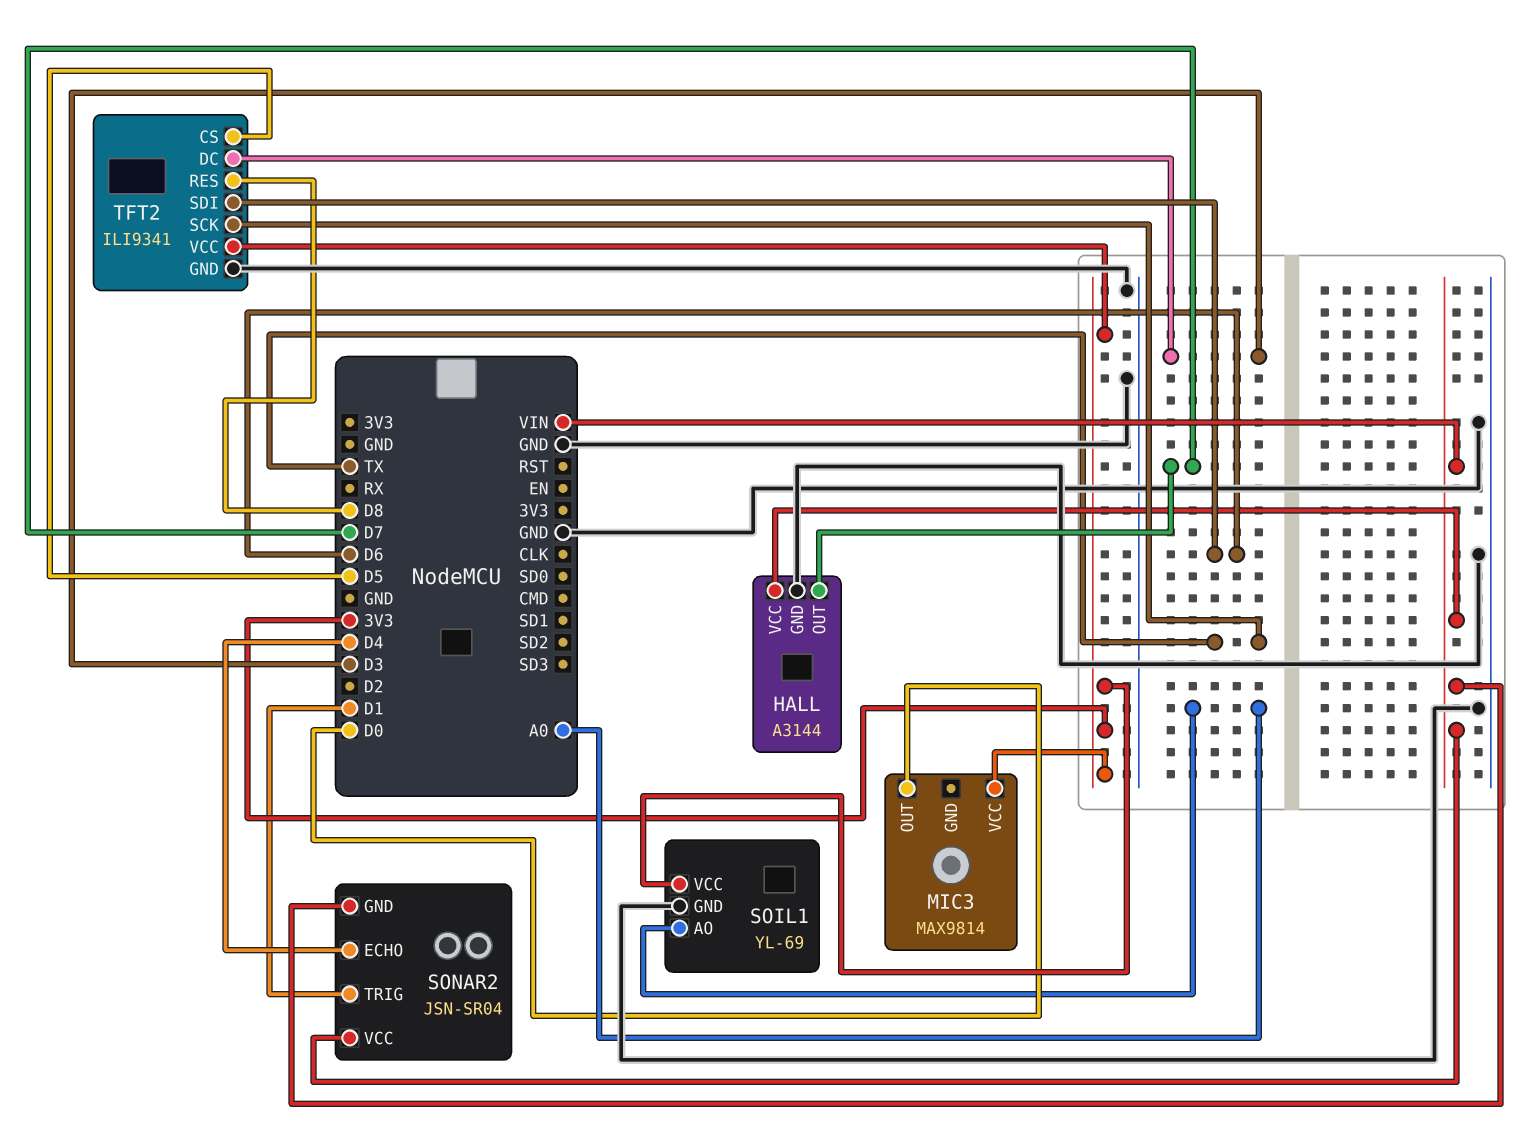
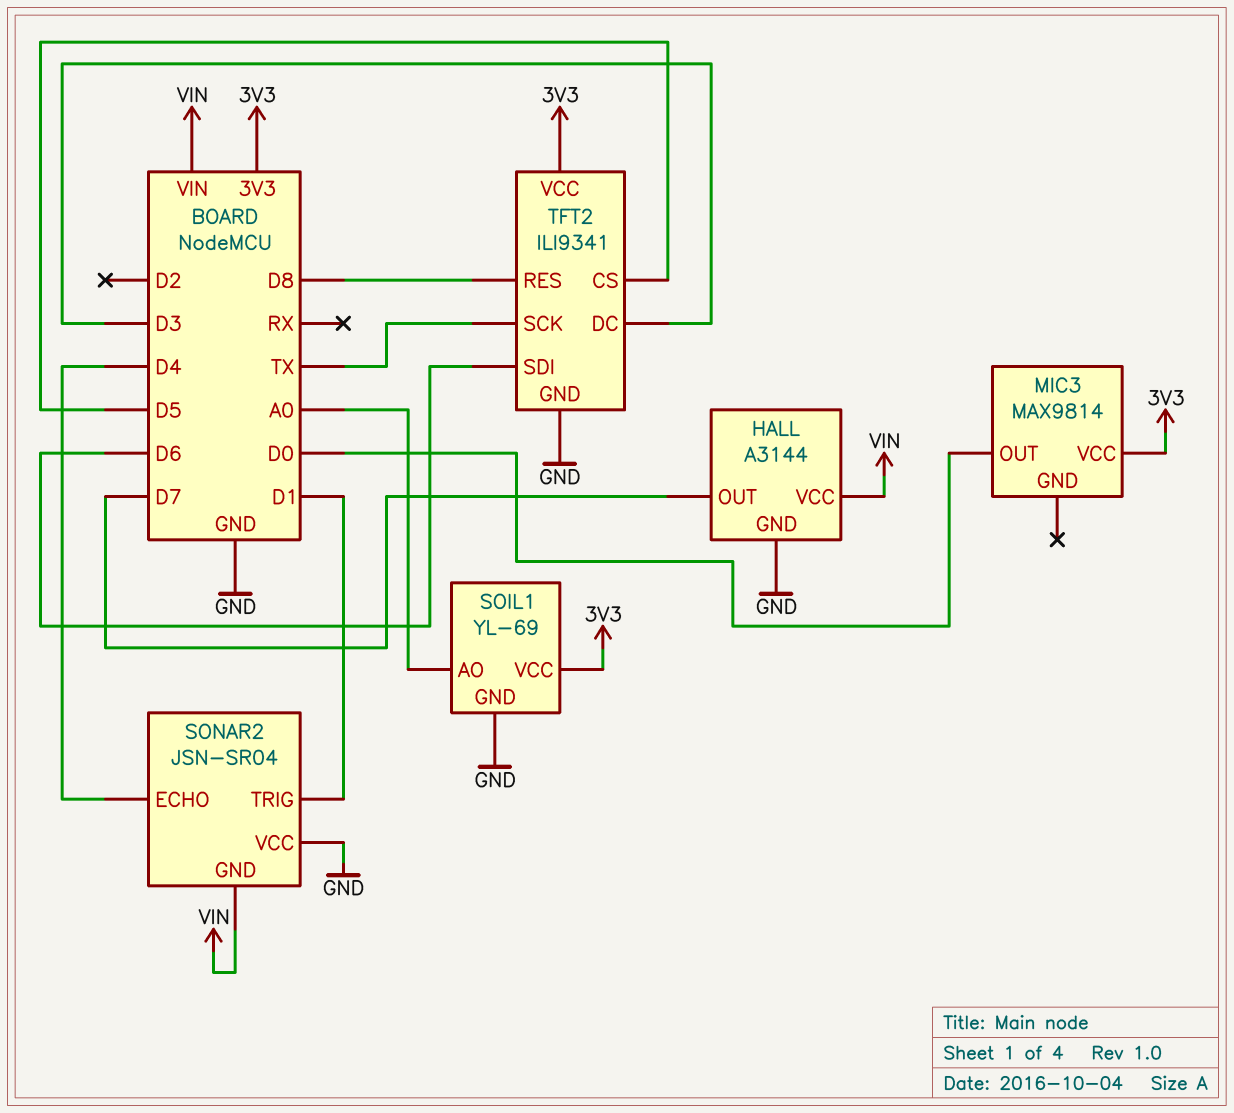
SONAR2 pin VCC: VIN -> GND

